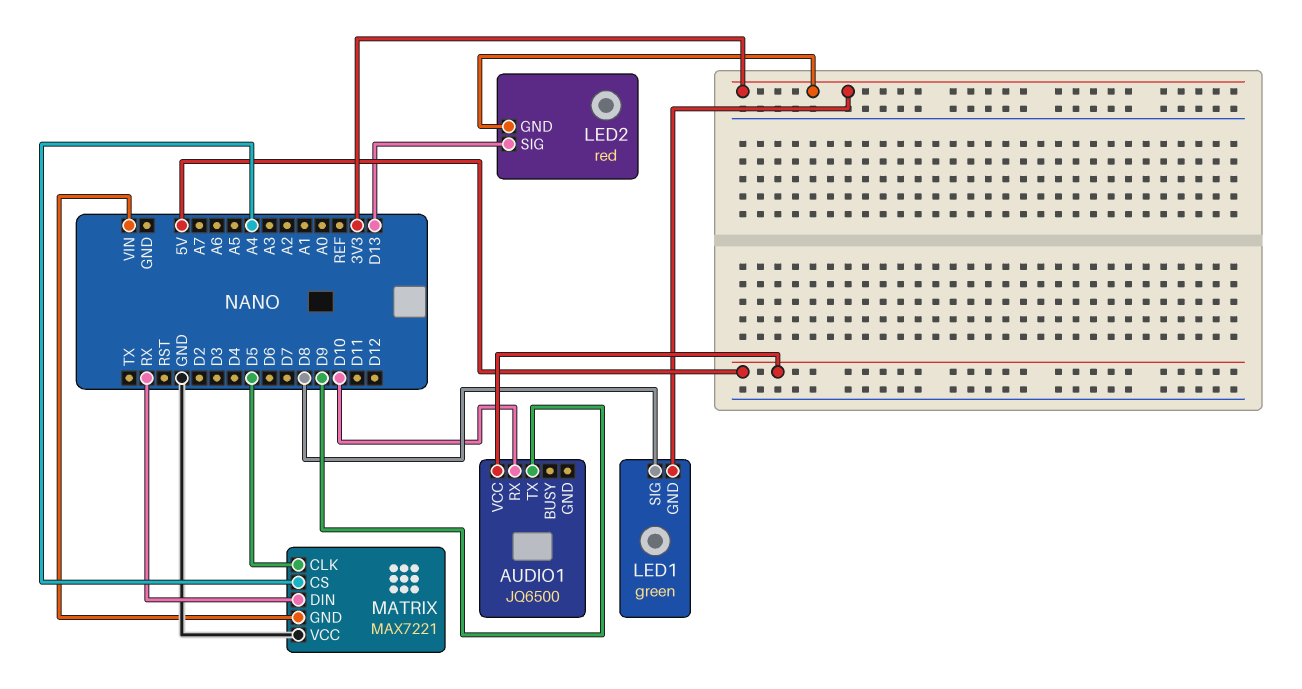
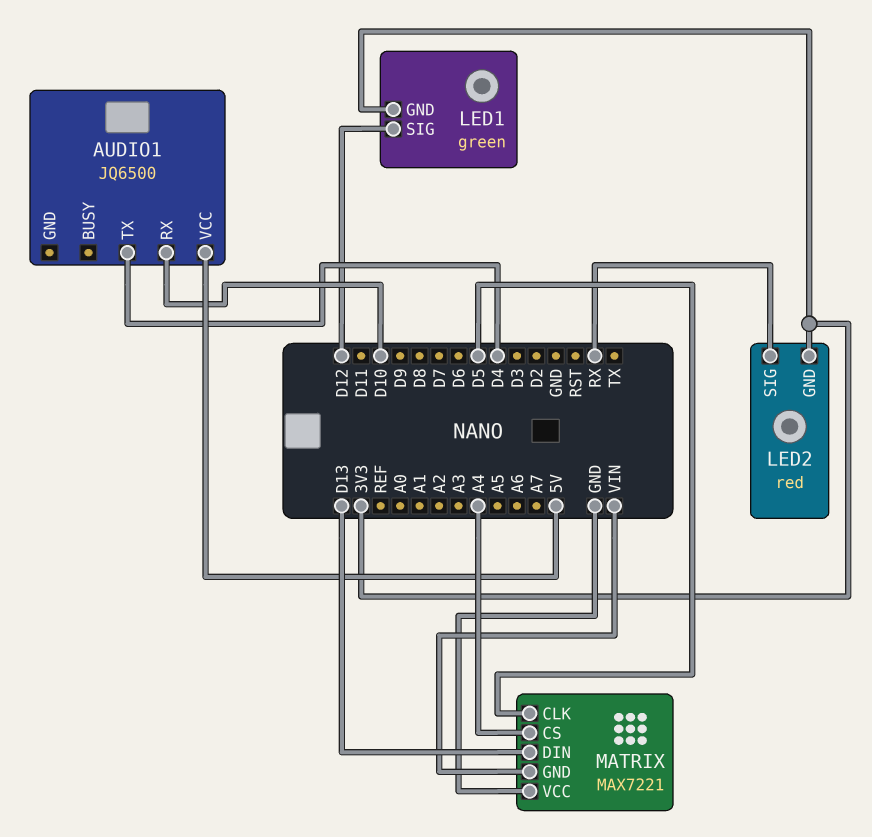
AUDIO1 pin TX: D9 -> D4
LED1 pin SIG: D8 -> D12
LED2 pin SIG: D13 -> RX
MATRIX pin DIN: RX -> D13

